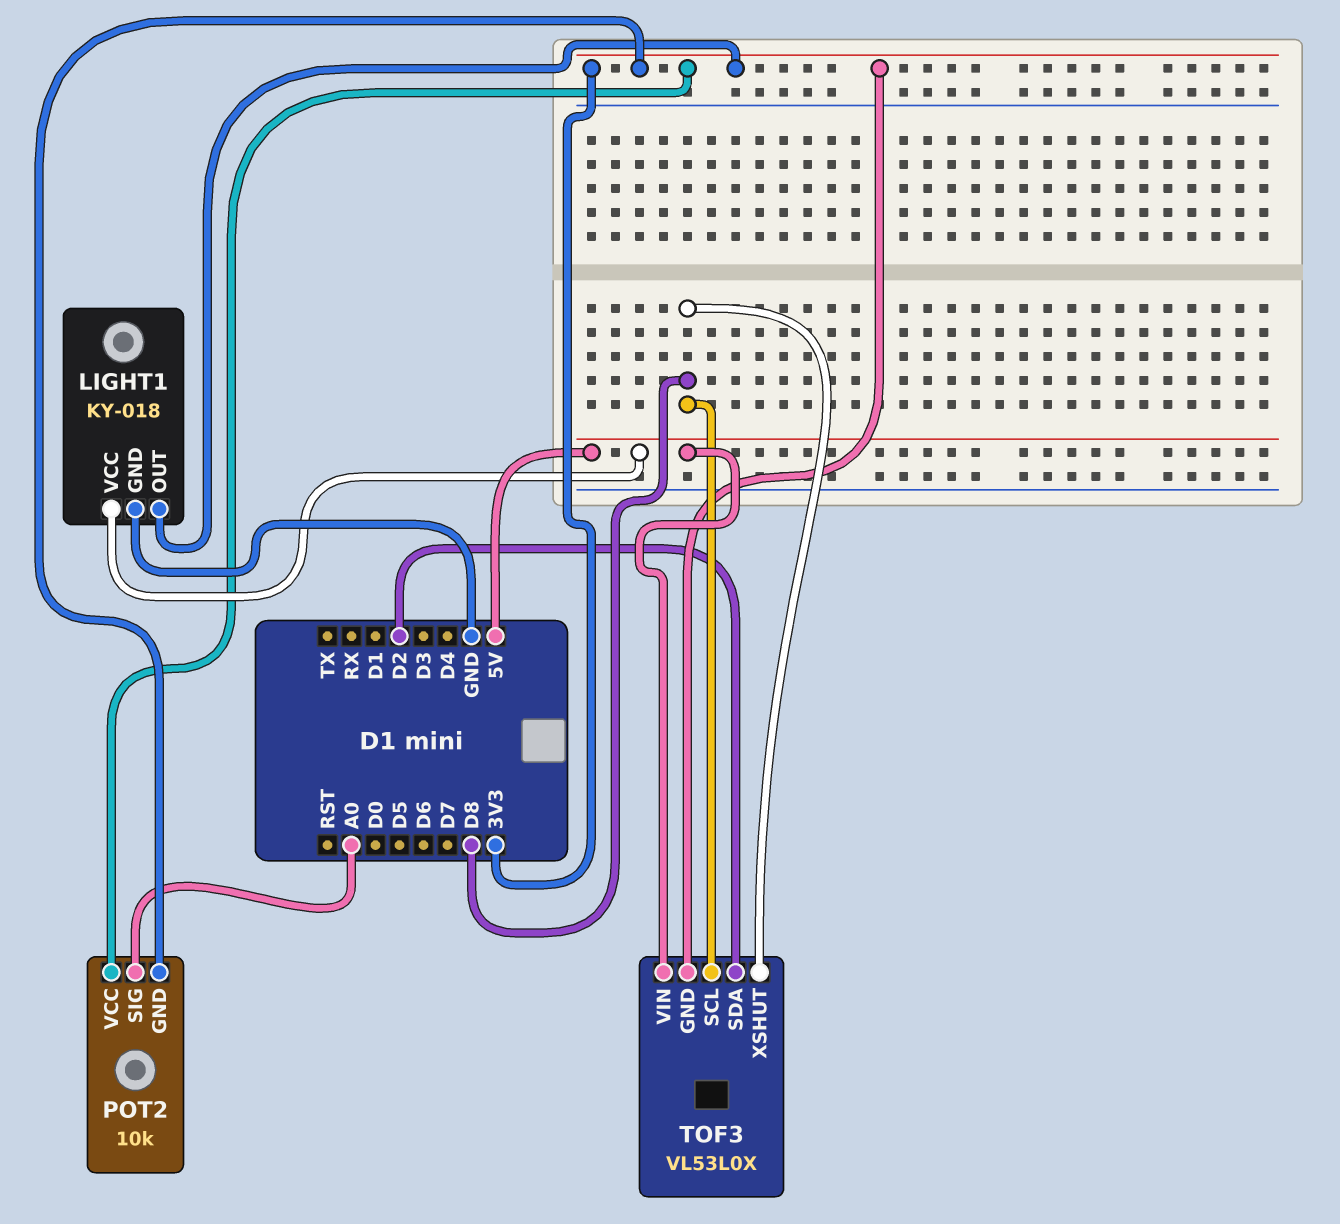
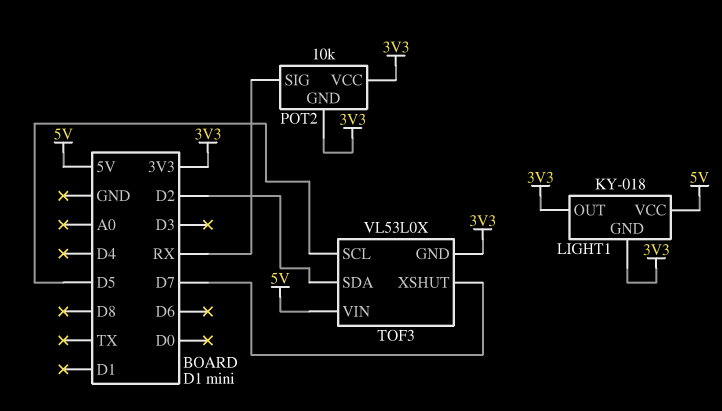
LIGHT1 pin GND: GND -> 3V3
POT2 pin SIG: A0 -> RX
TOF3 pin SCL: D8 -> D5
TOF3 pin XSHUT: D8 -> D7

